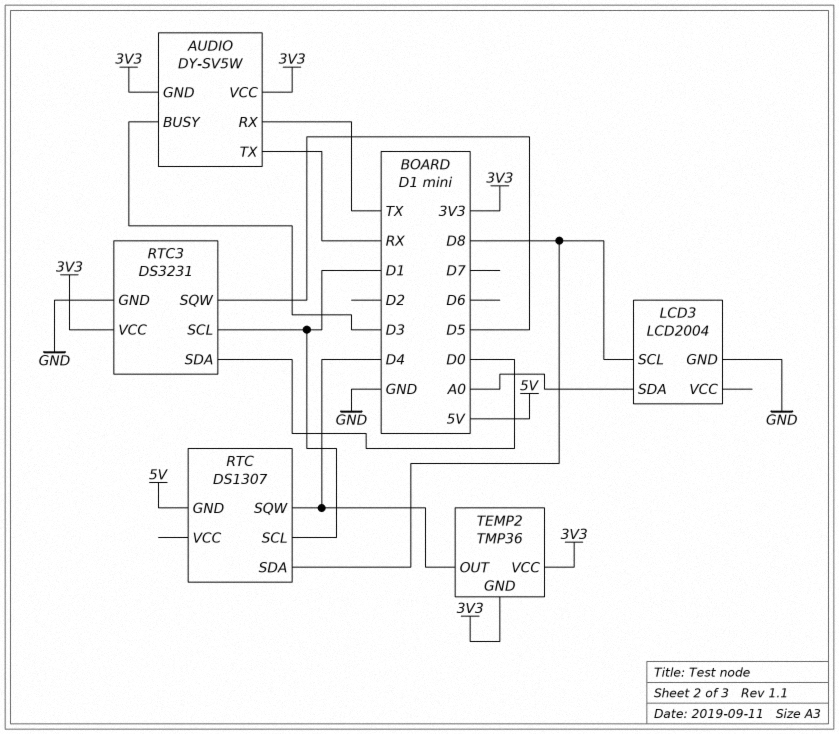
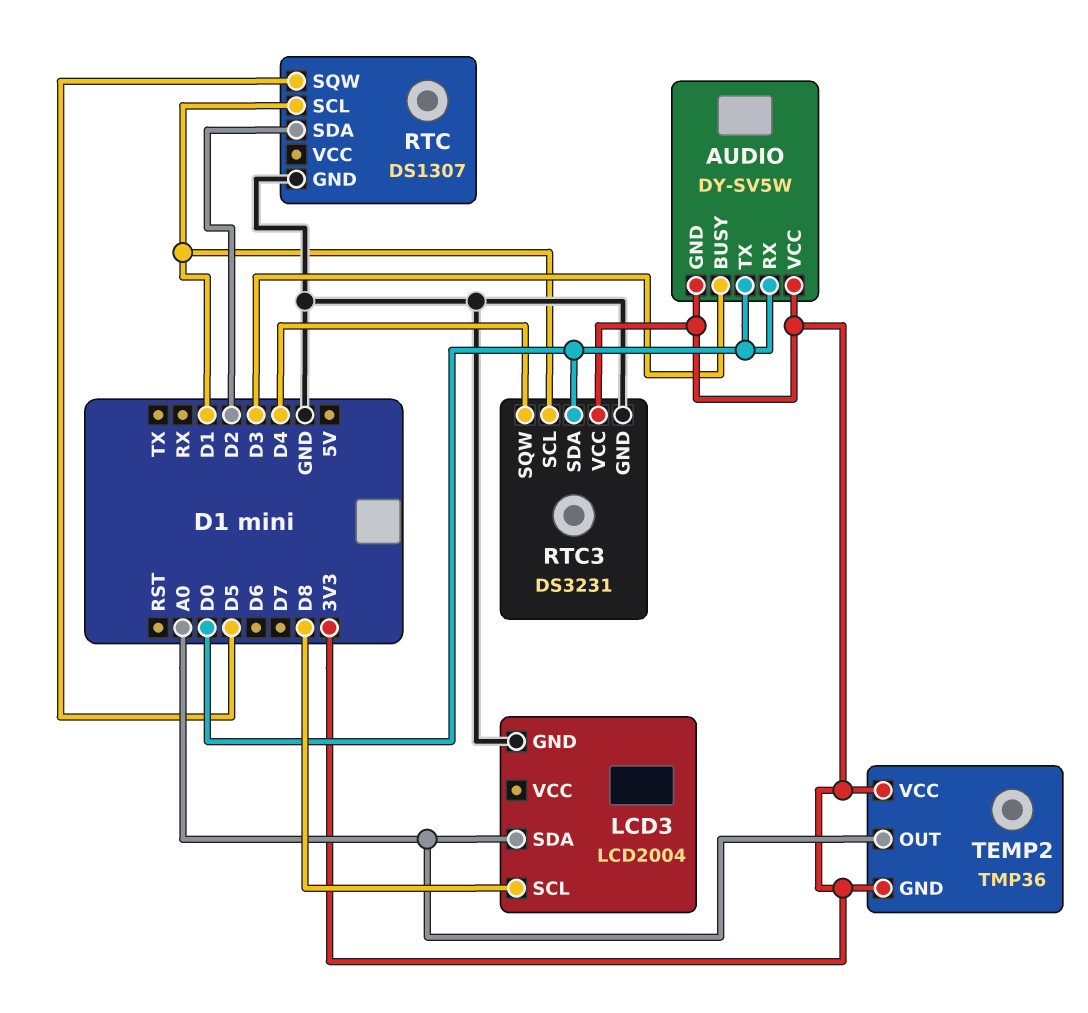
AUDIO pin RX: TX -> D0
AUDIO pin TX: RX -> D0
RTC pin GND: 5V -> GND
RTC pin SDA: D8 -> D2
RTC pin SQW: D4 -> D5
RTC3 pin SQW: D5 -> D4
TEMP2 pin OUT: D4 -> A0

